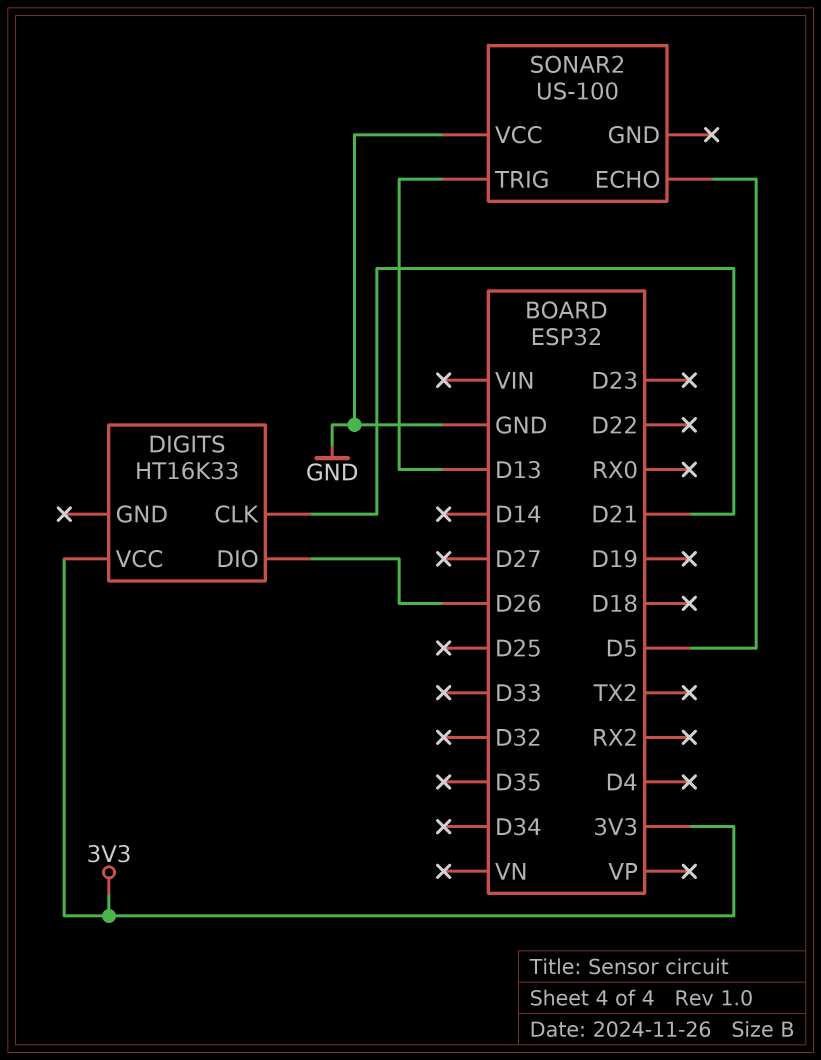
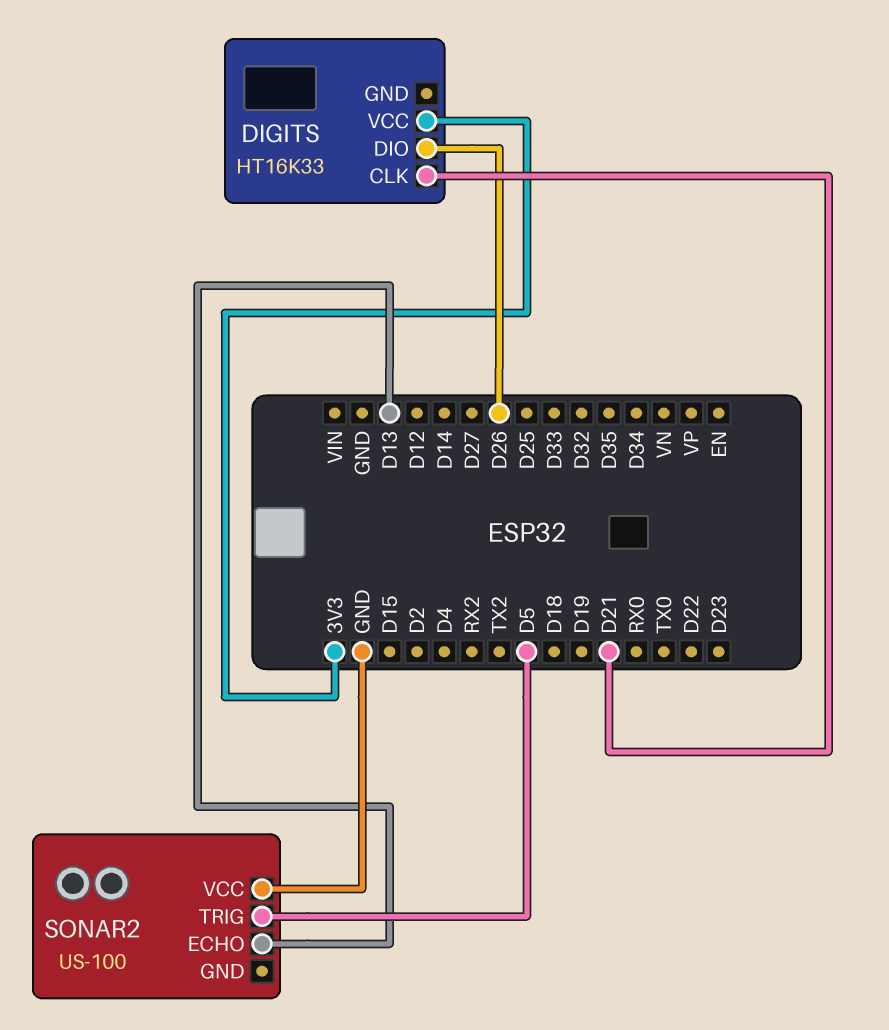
SONAR2 pin ECHO: D5 -> D13
SONAR2 pin TRIG: D13 -> D5

